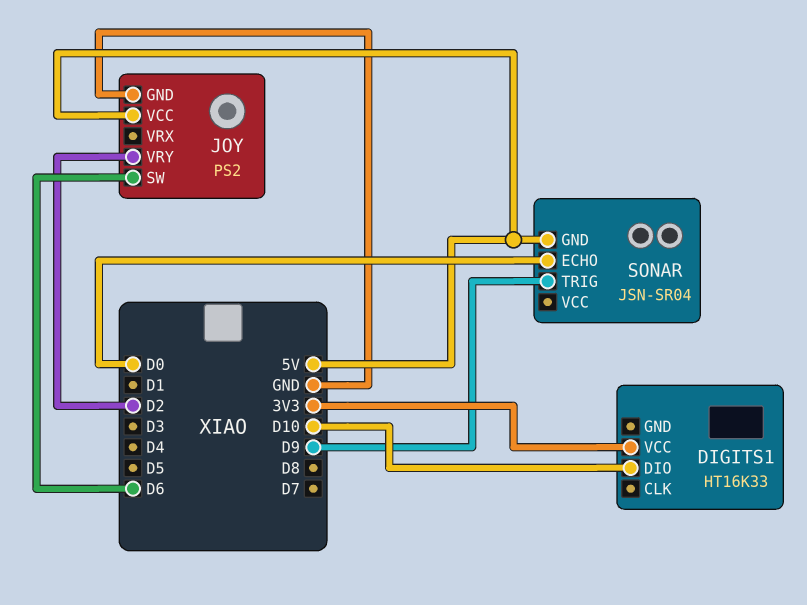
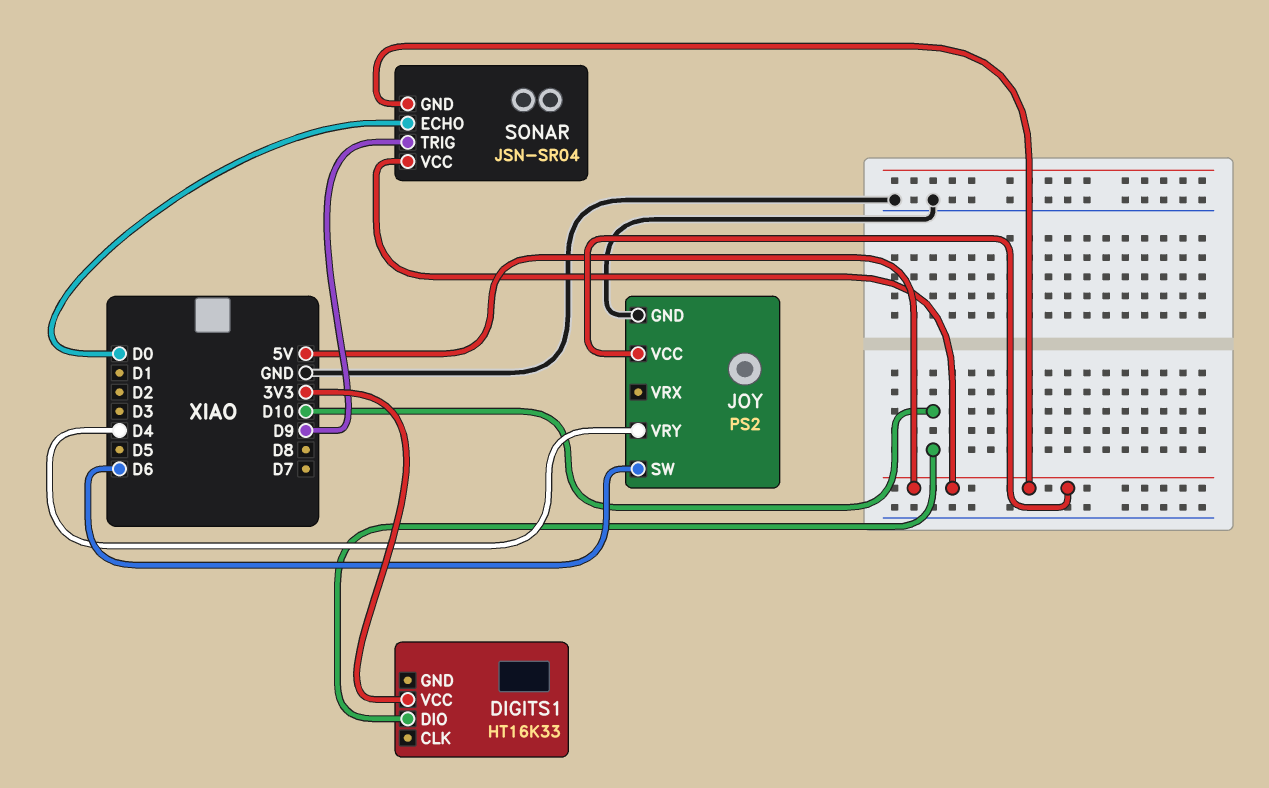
JOY pin VRY: D2 -> D4
SONAR pin VCC: none -> 5V

